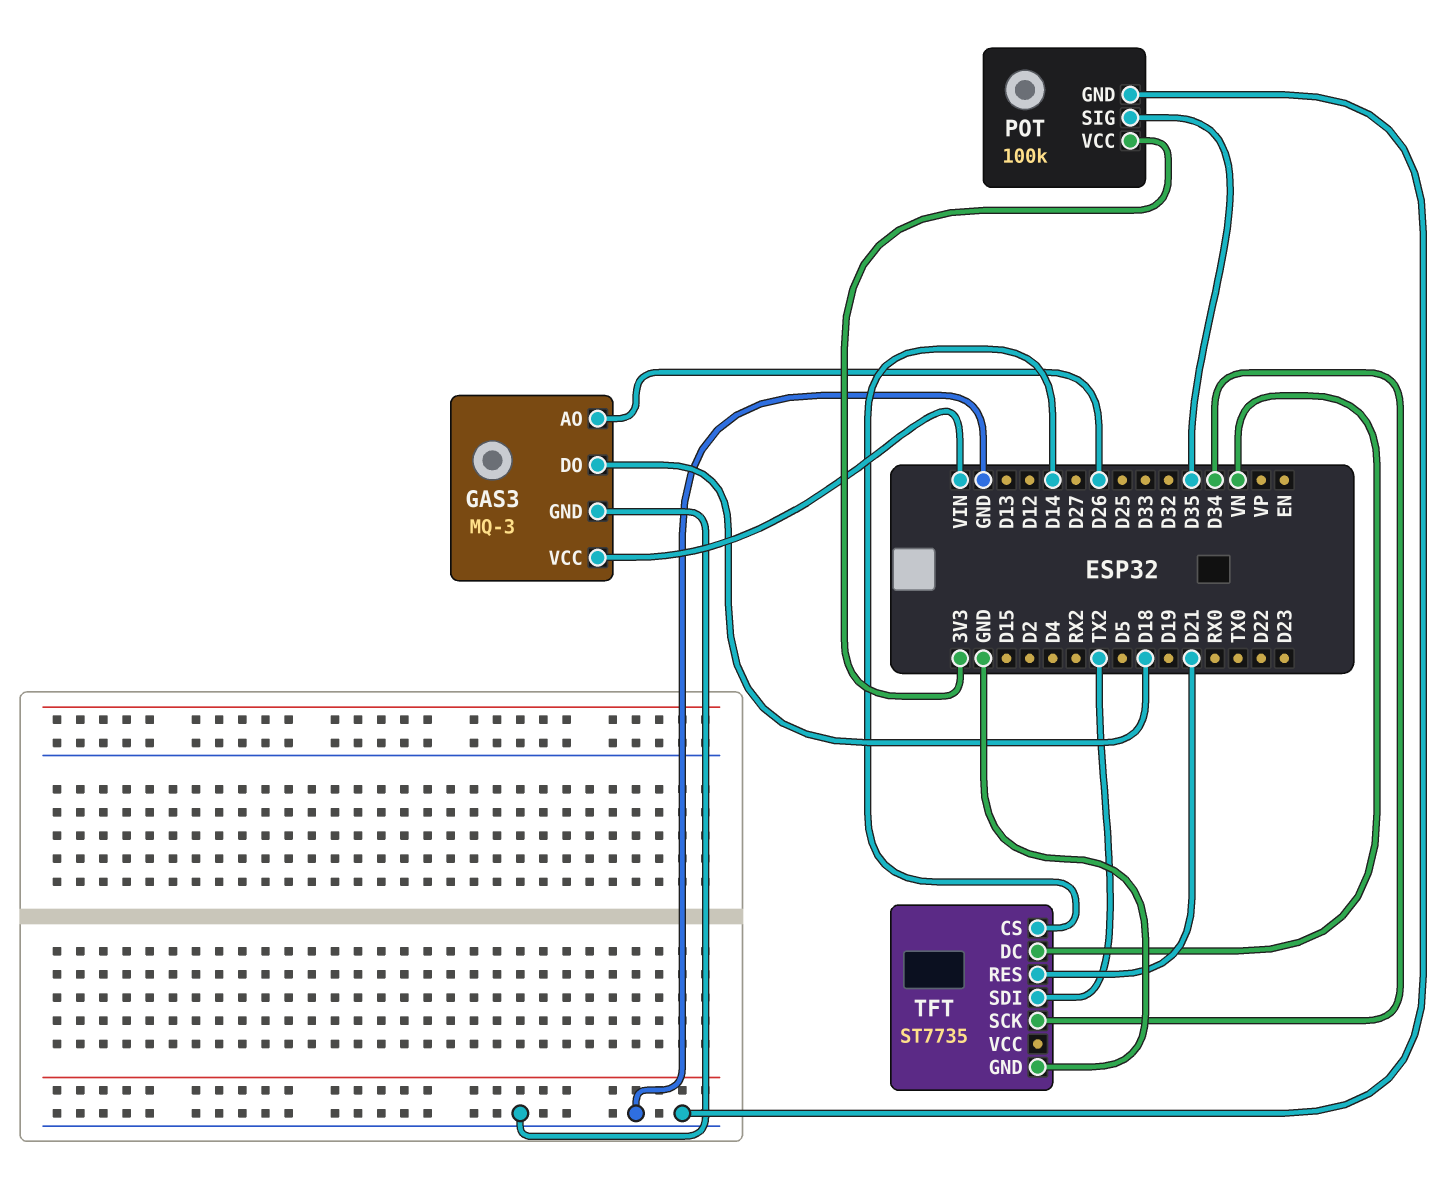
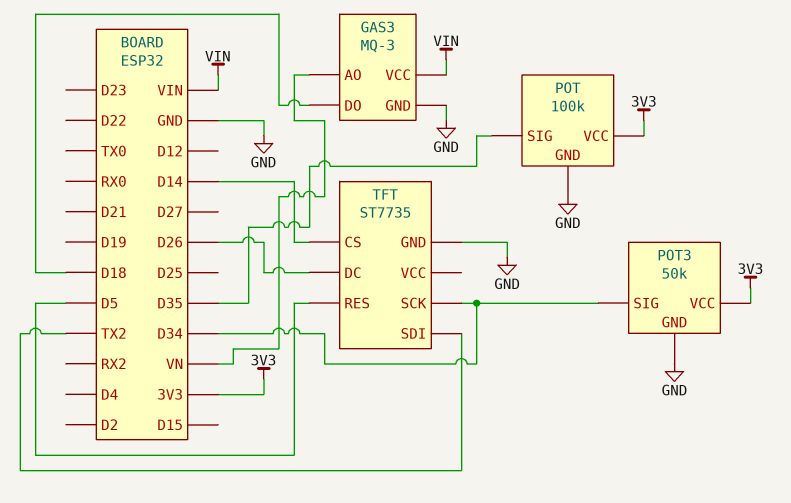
GAS3 pin AO: D26 -> VN
POT3: none -> 50k
POT3 pin GND: none -> GND
POT3 pin SIG: none -> D34
POT3 pin VCC: none -> 3V3
TFT pin DC: VN -> D26
TFT pin RES: D21 -> D5

